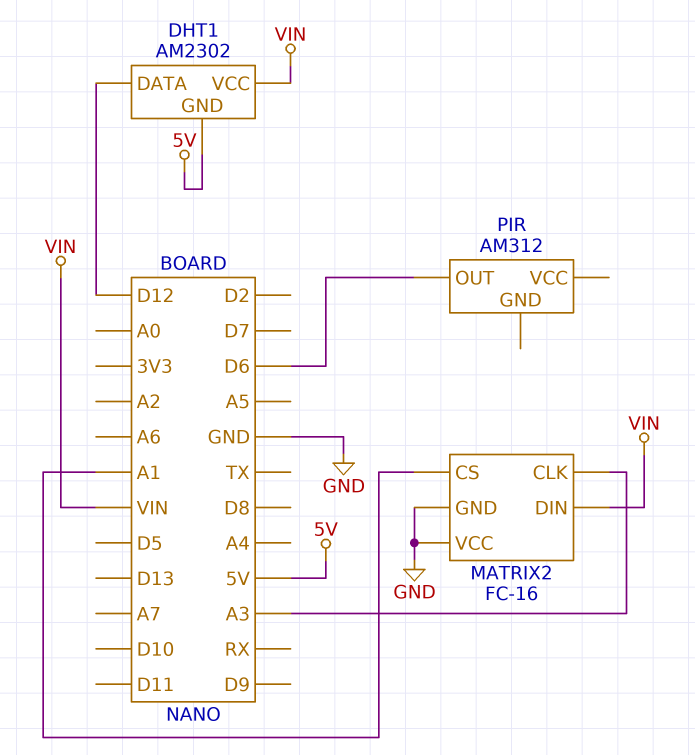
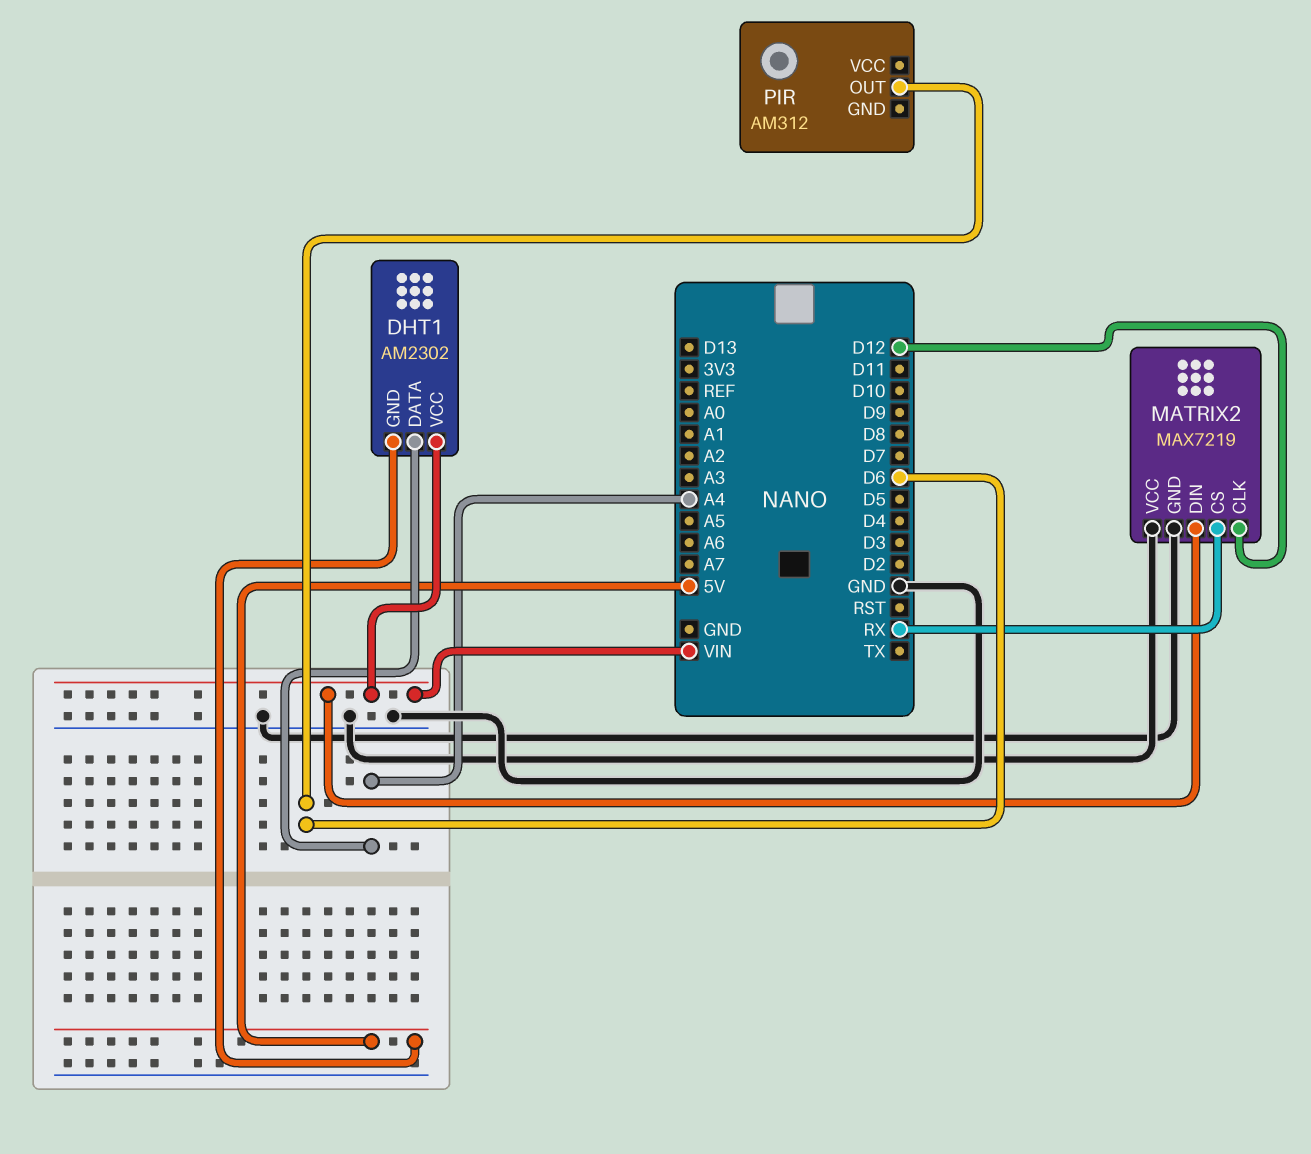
DHT1 pin DATA: D12 -> A4
MATRIX2: FC-16 -> MAX7219
MATRIX2 pin CLK: A3 -> D12
MATRIX2 pin CS: A1 -> RX

